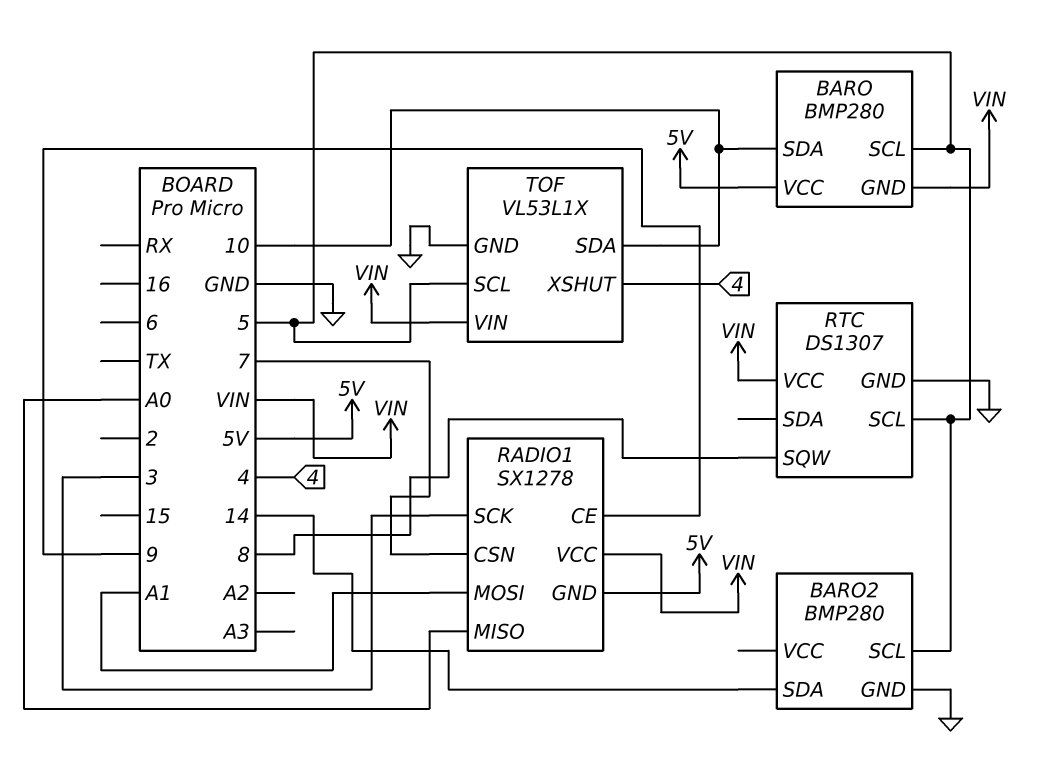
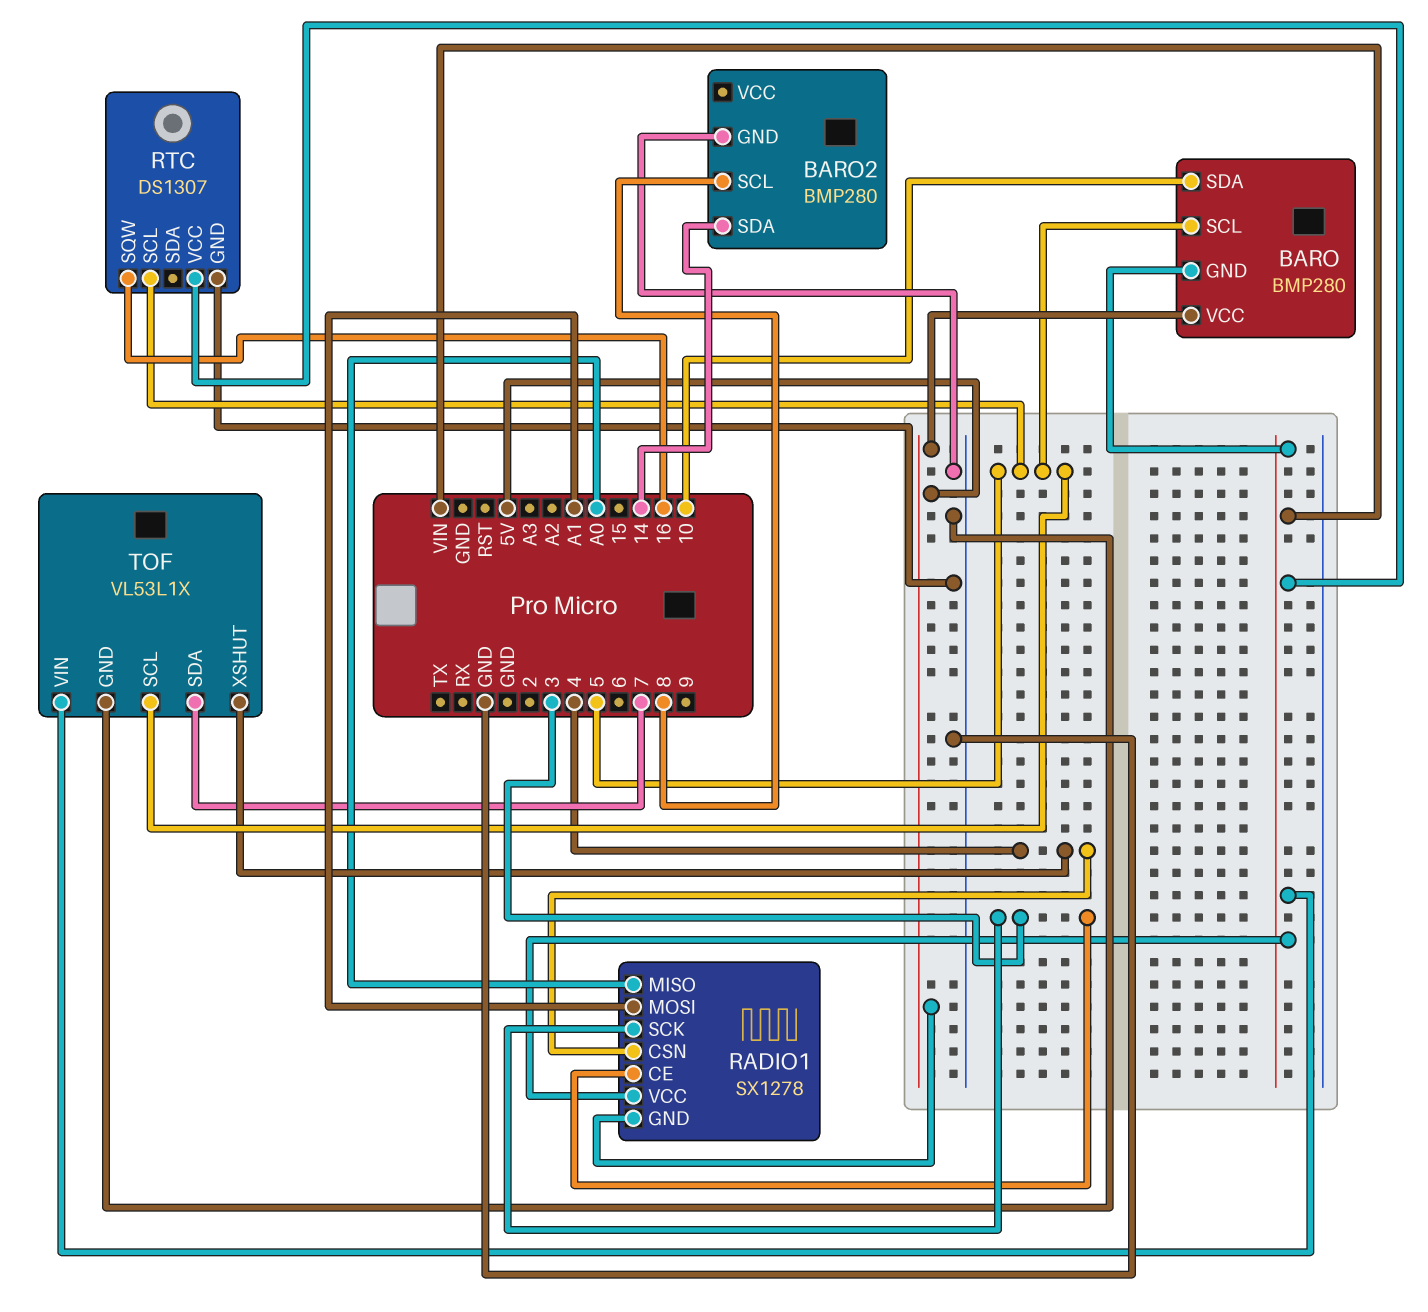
BARO2 pin SCL: 5 -> 8
RADIO1 pin CE: 9 -> 3
RADIO1 pin CSN: 7 -> 4
RTC pin SQW: 8 -> 16
TOF pin SDA: 10 -> 7

